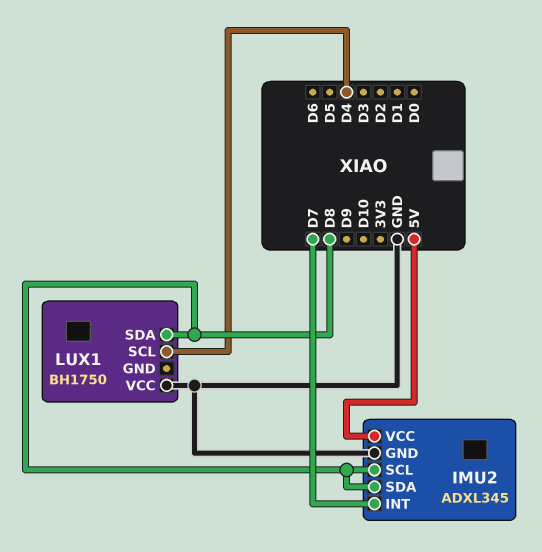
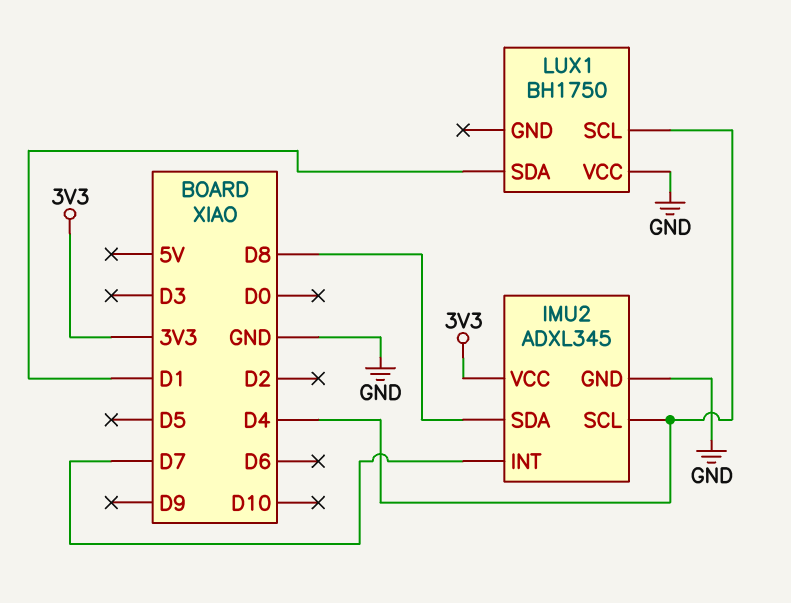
IMU2 pin SCL: D8 -> D4
IMU2 pin VCC: 5V -> 3V3
LUX1 pin SDA: D8 -> D1

